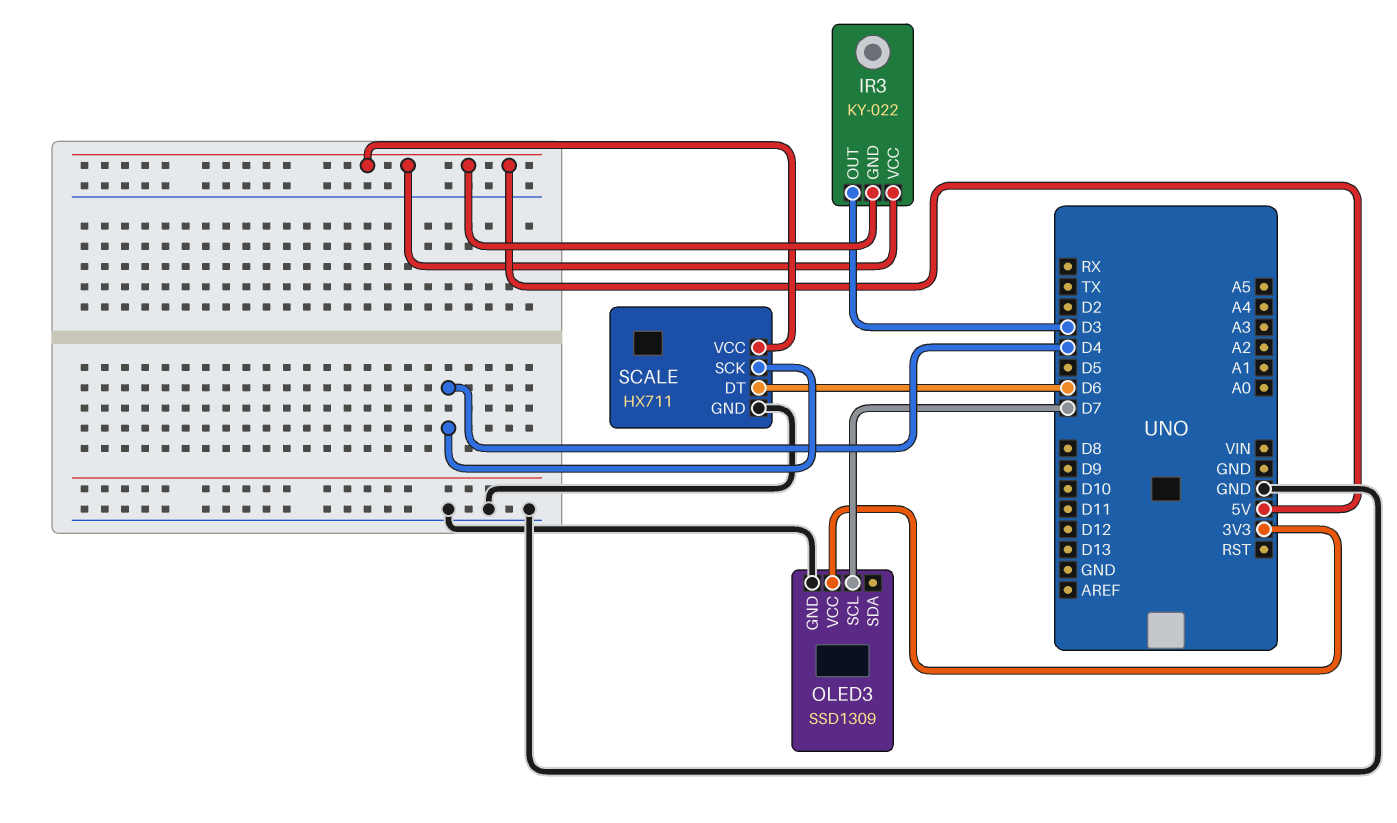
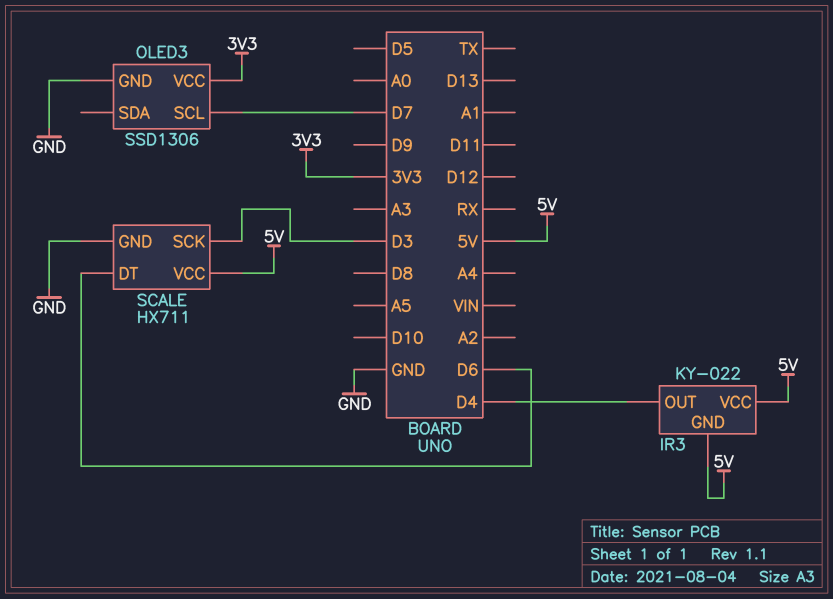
IR3 pin OUT: D3 -> D4
OLED3: SSD1309 -> SSD1306
SCALE pin SCK: D4 -> D3

